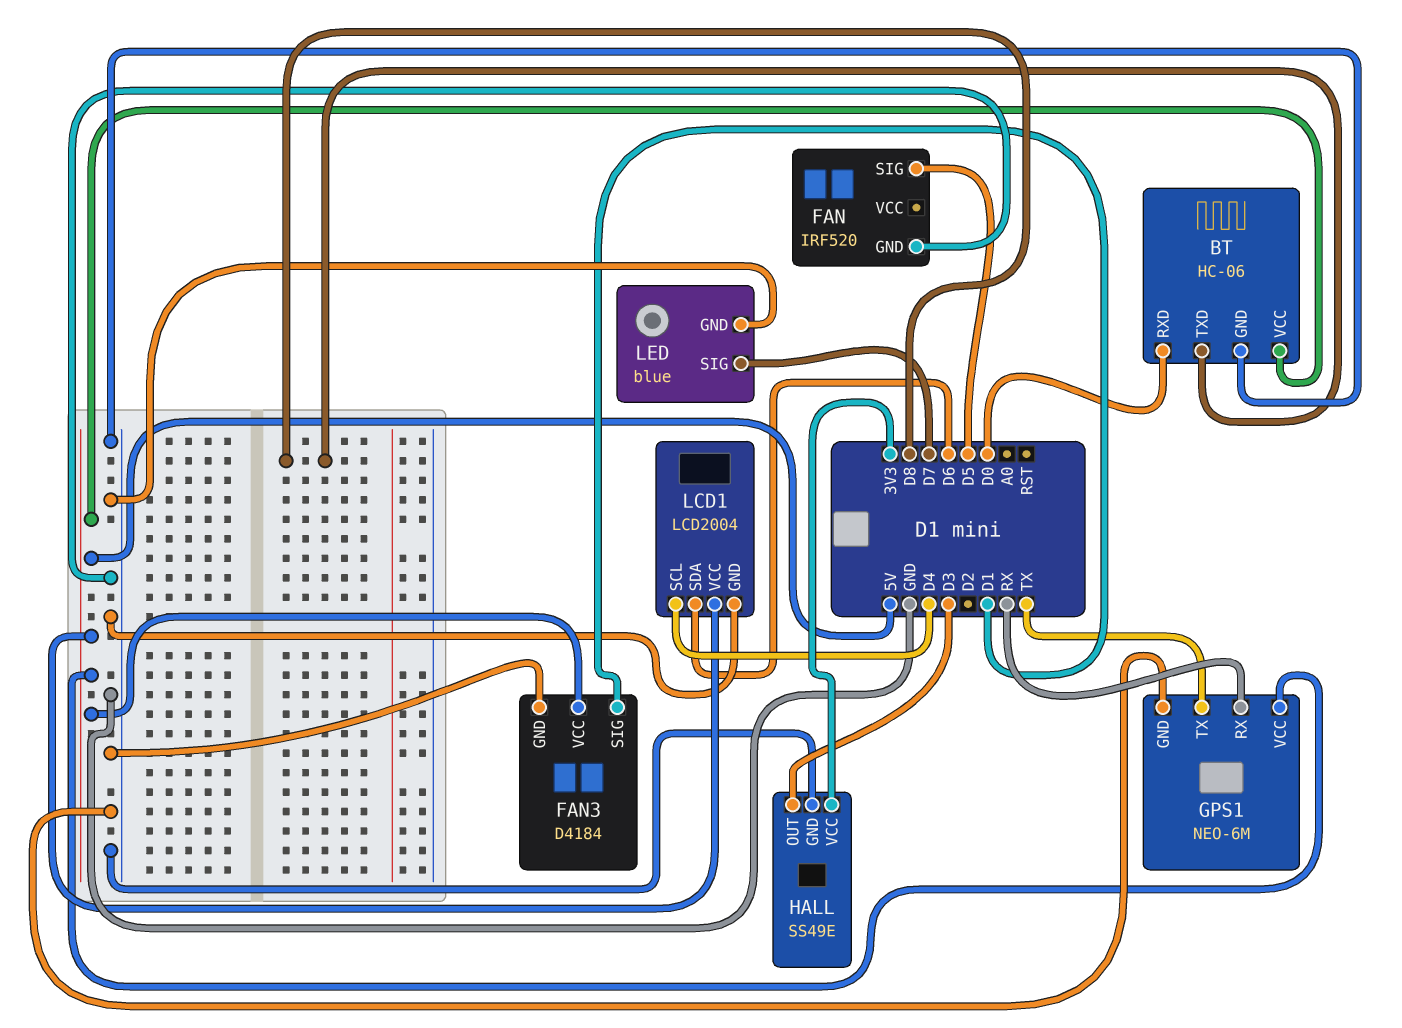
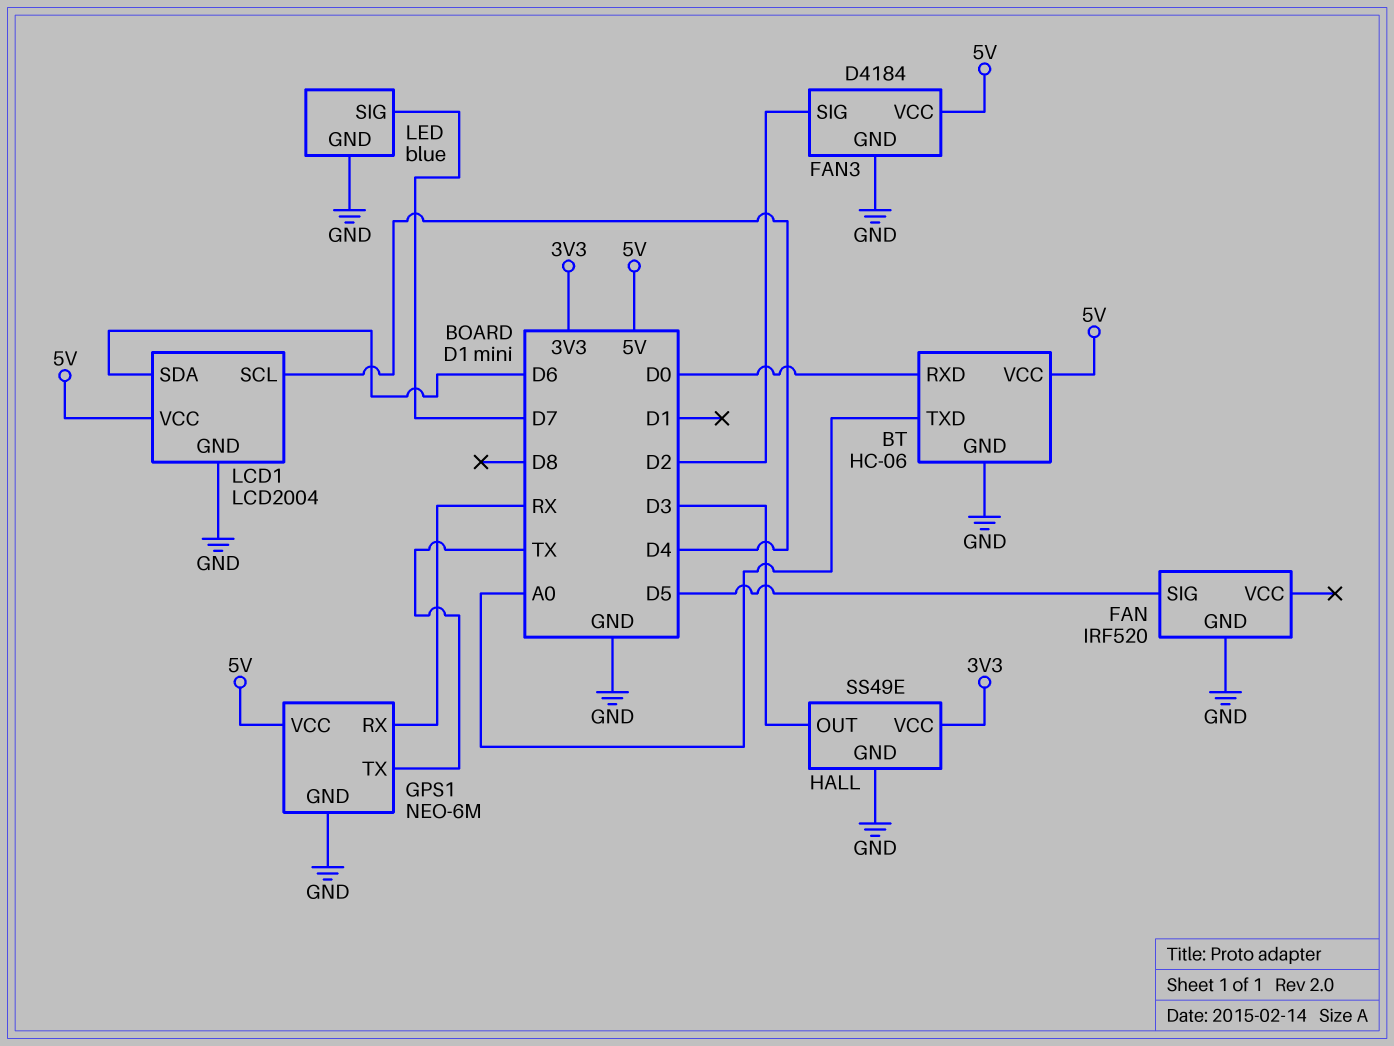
BT pin TXD: D8 -> A0
FAN3 pin SIG: D1 -> D2

